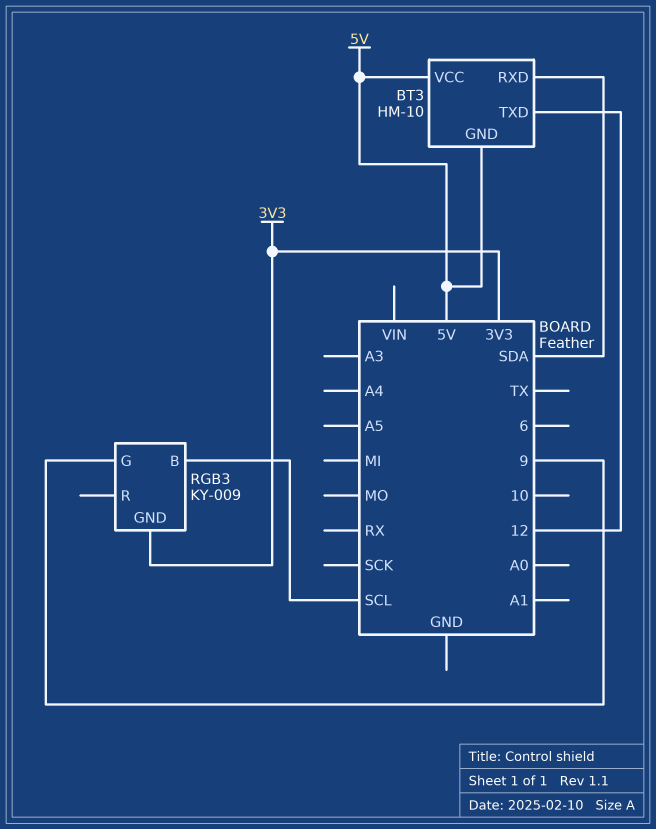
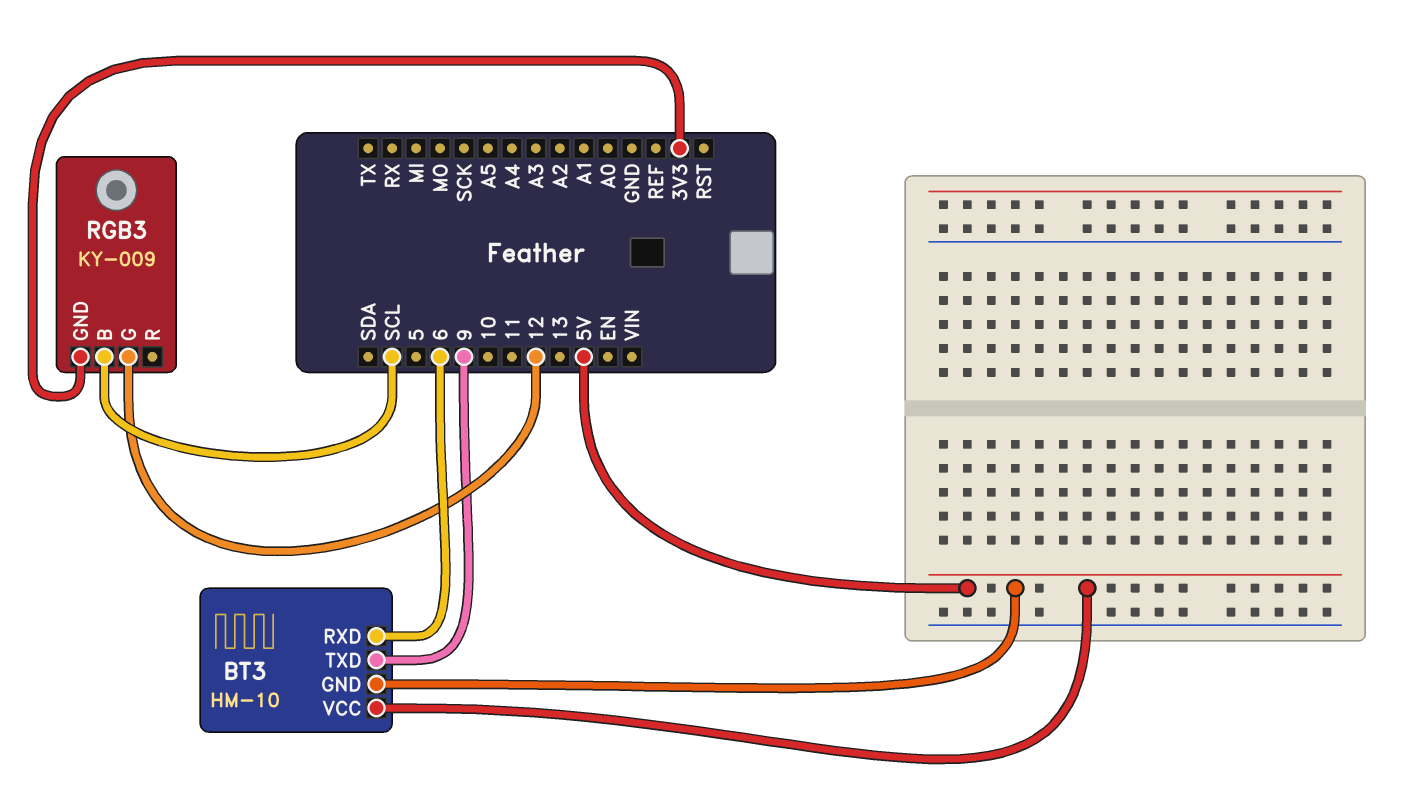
BT3 pin RXD: SDA -> 6
BT3 pin TXD: 12 -> 9
RGB3 pin G: 9 -> 12

